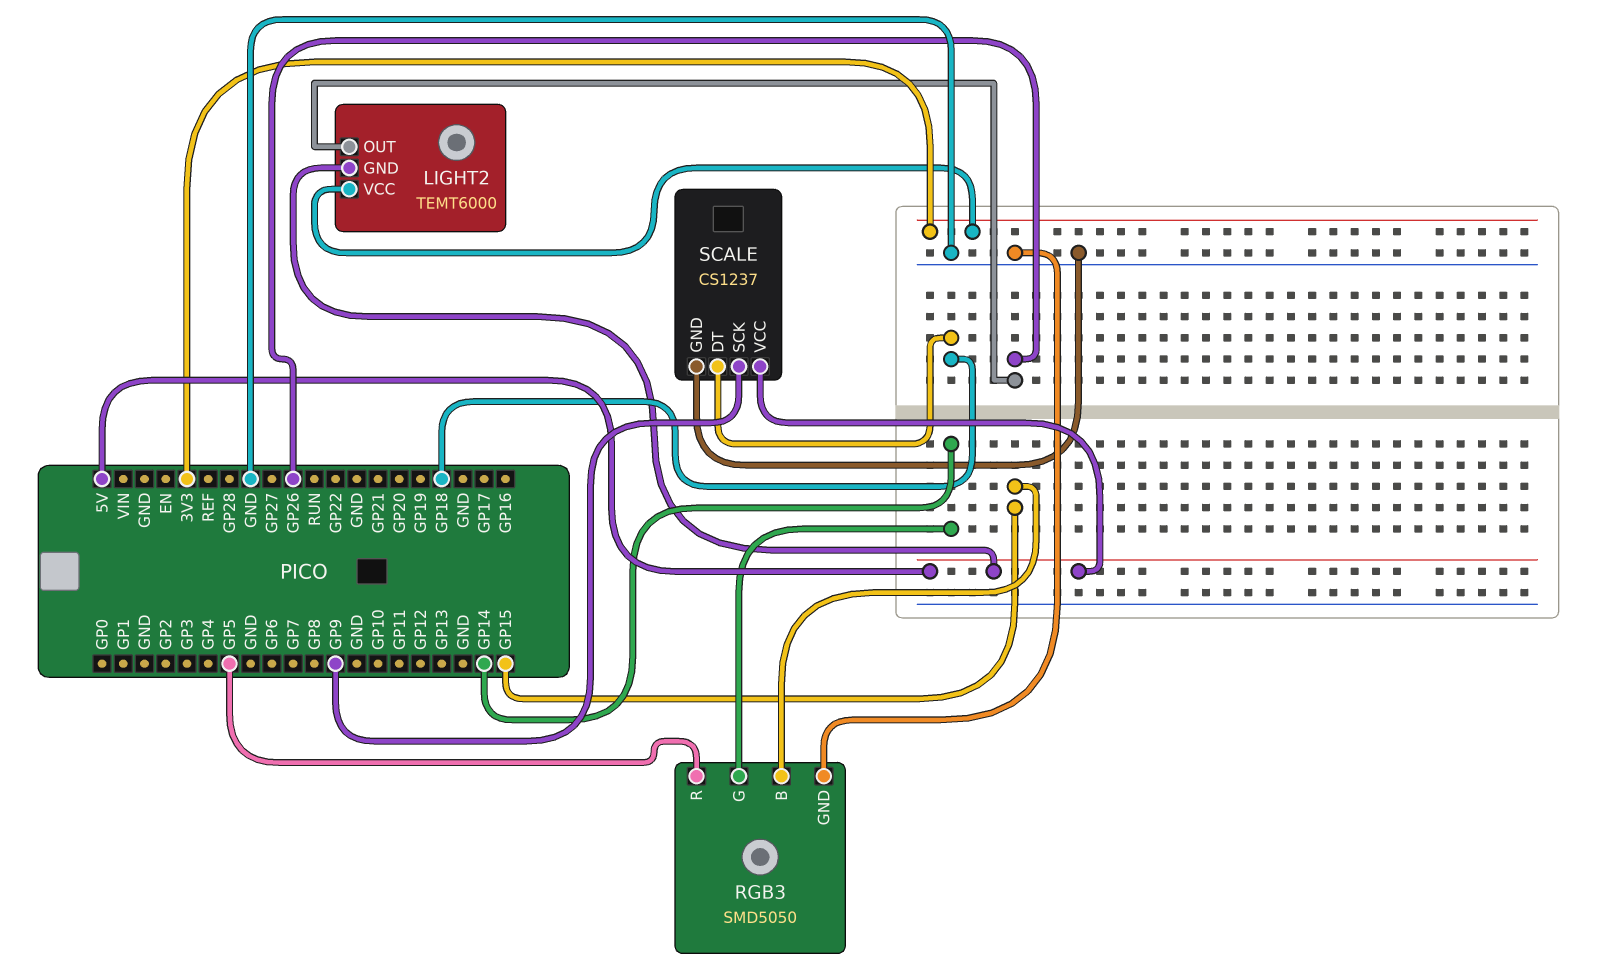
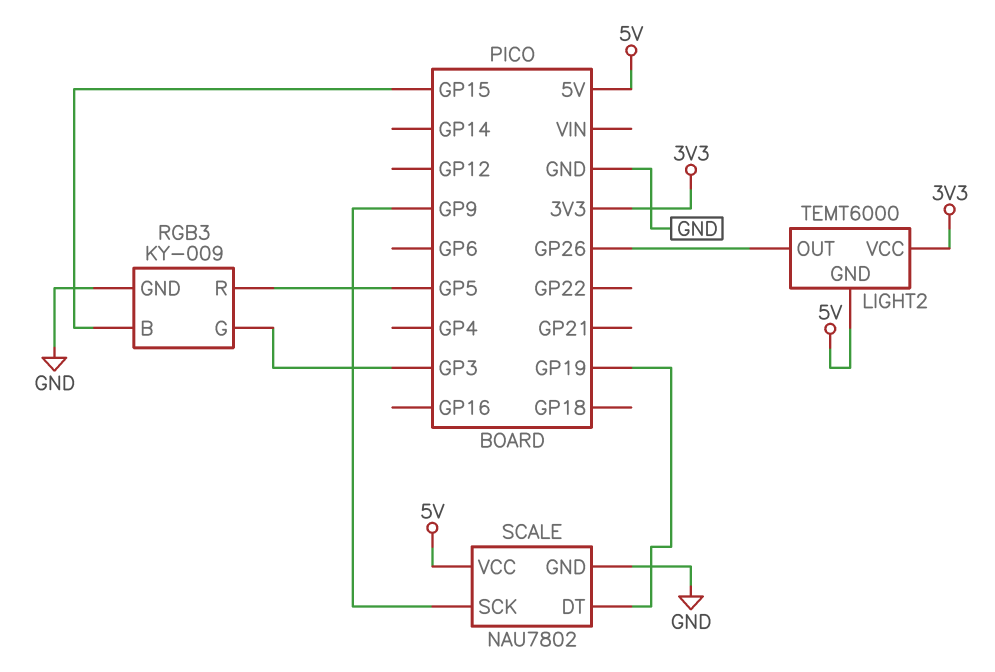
RGB3: SMD5050 -> KY-009
RGB3 pin G: GP14 -> GP3
SCALE: CS1237 -> NAU7802
SCALE pin DT: GP18 -> GP19

